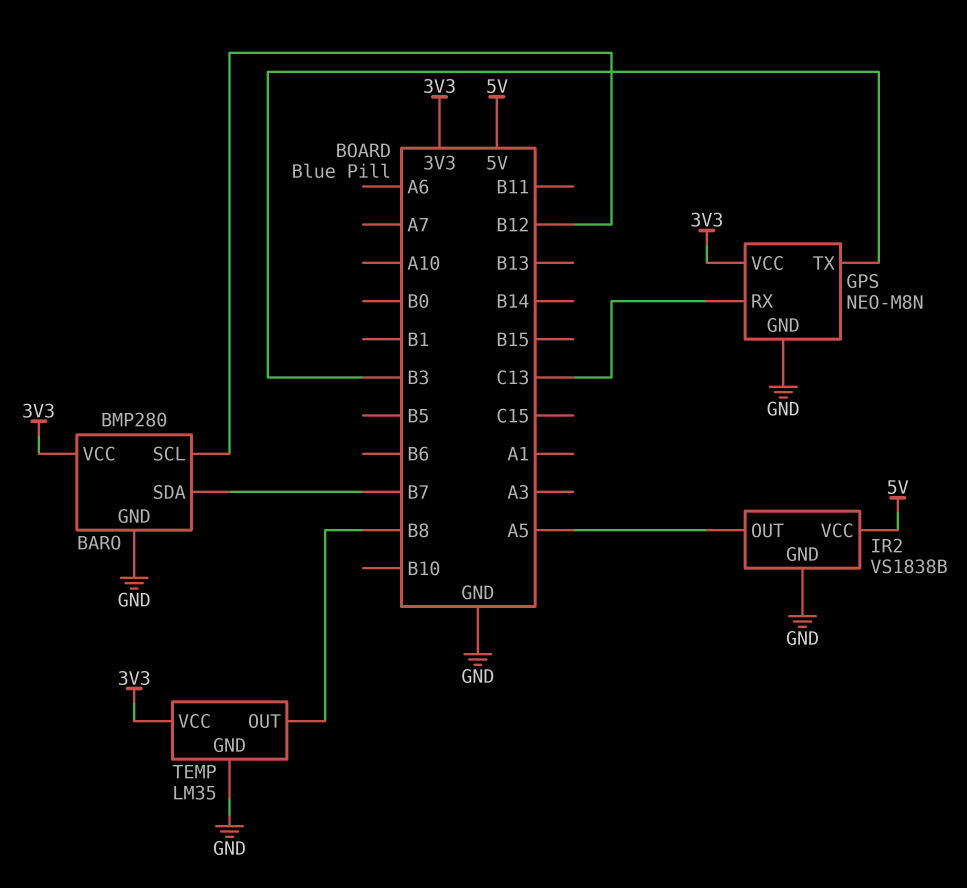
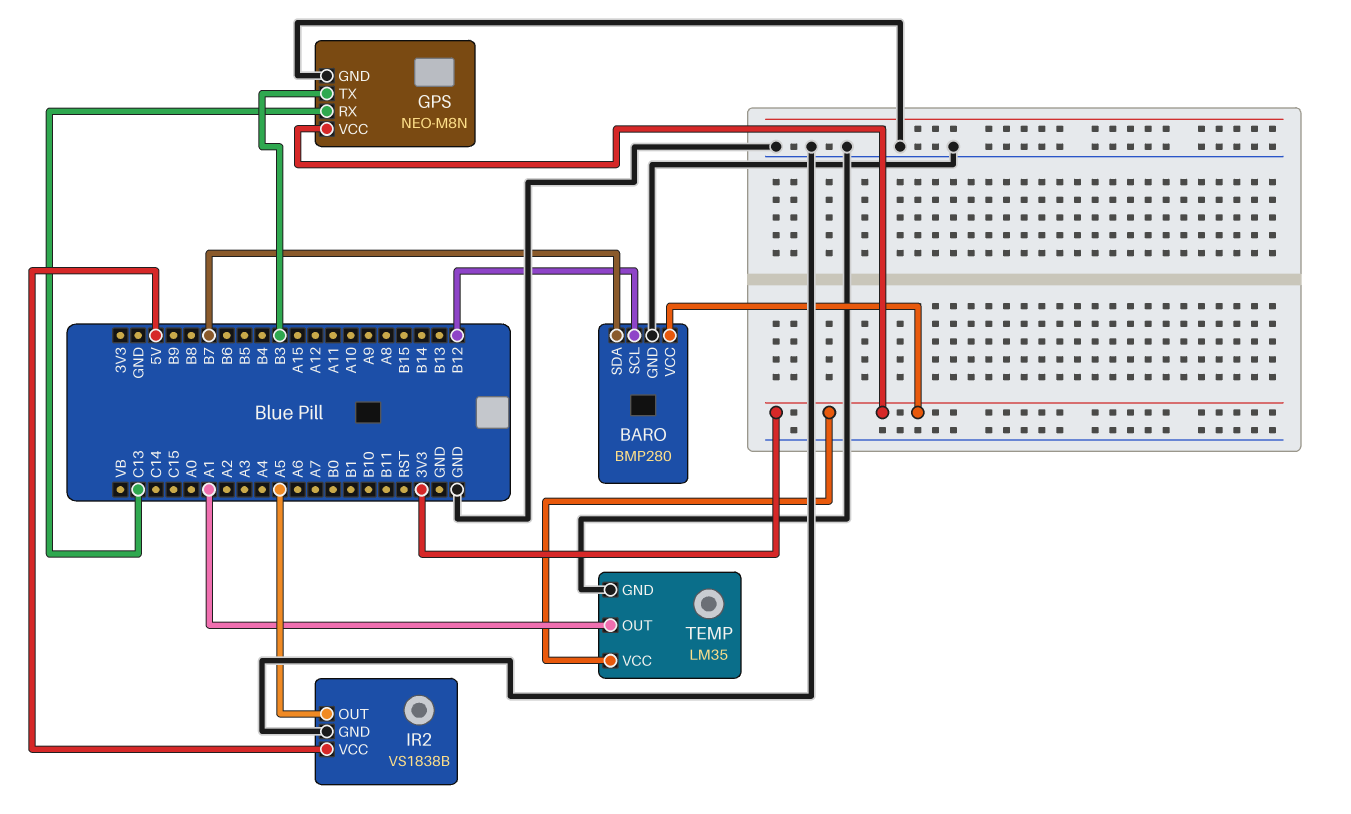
TEMP pin OUT: B8 -> A1

